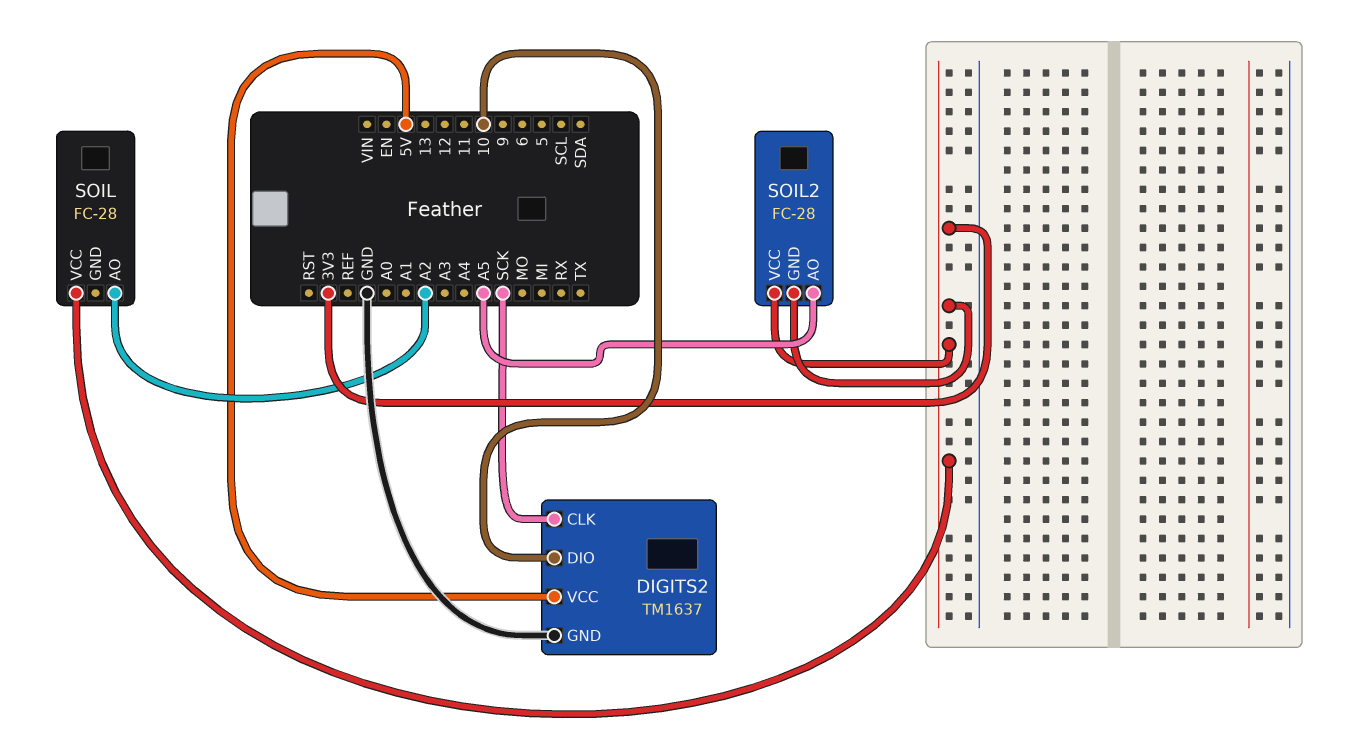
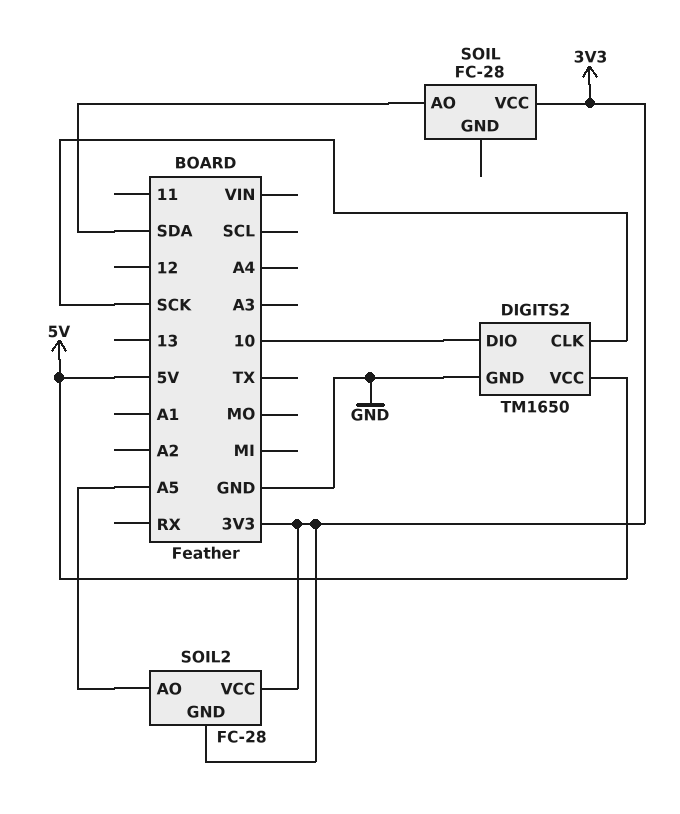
DIGITS2: TM1637 -> TM1650
SOIL pin AO: A2 -> SDA

